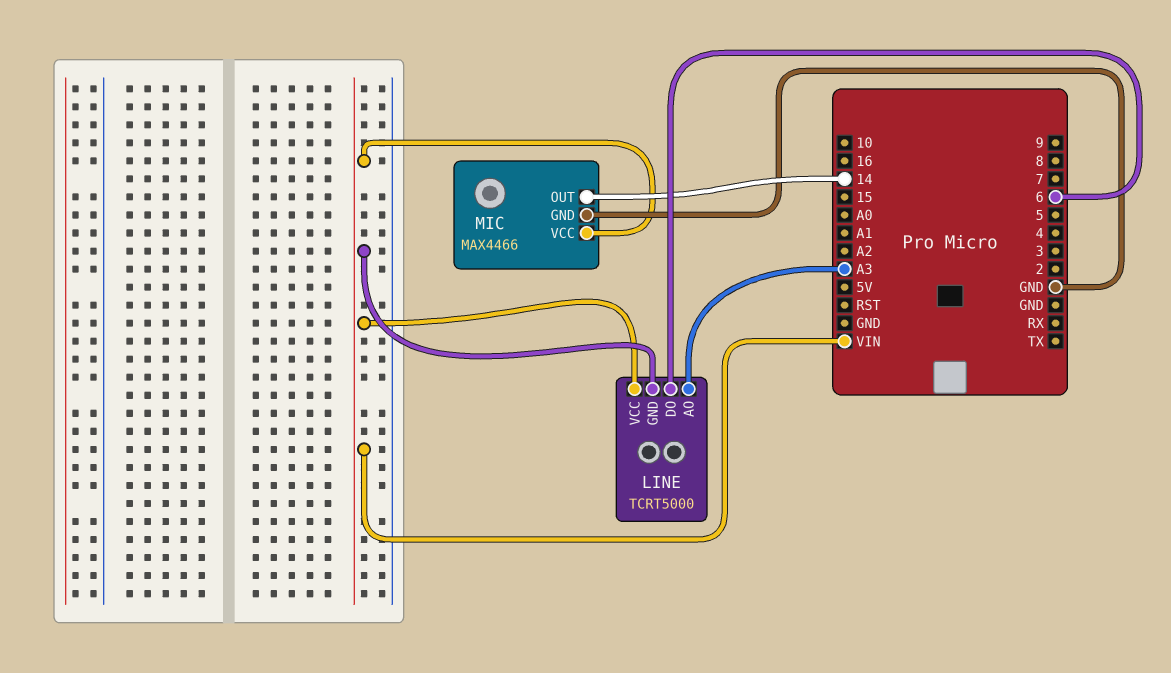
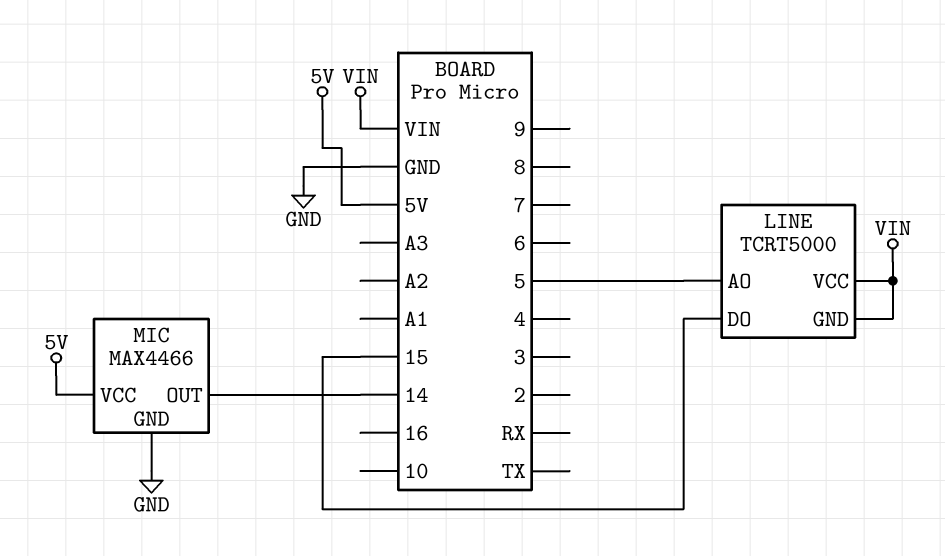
LINE pin AO: A3 -> 5
LINE pin DO: 6 -> 15
MIC pin VCC: VIN -> 5V

